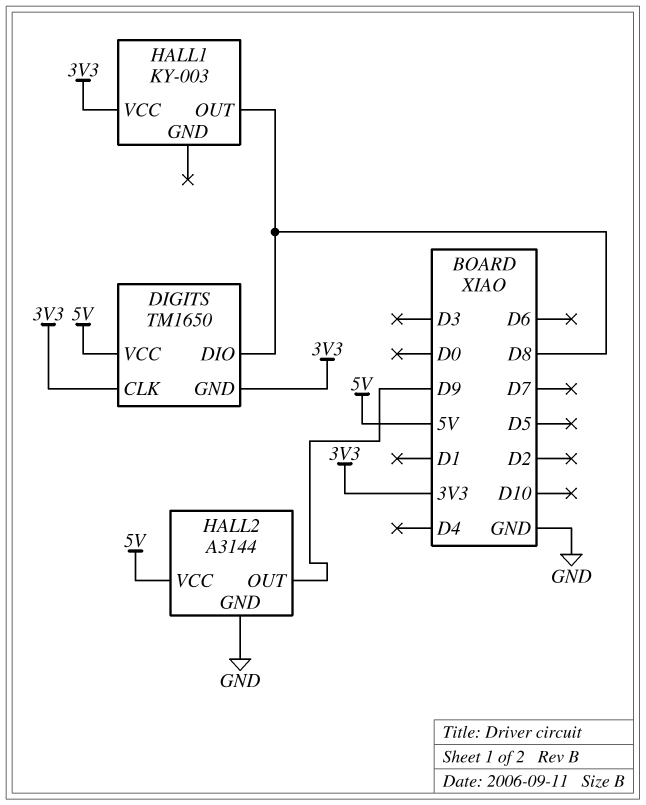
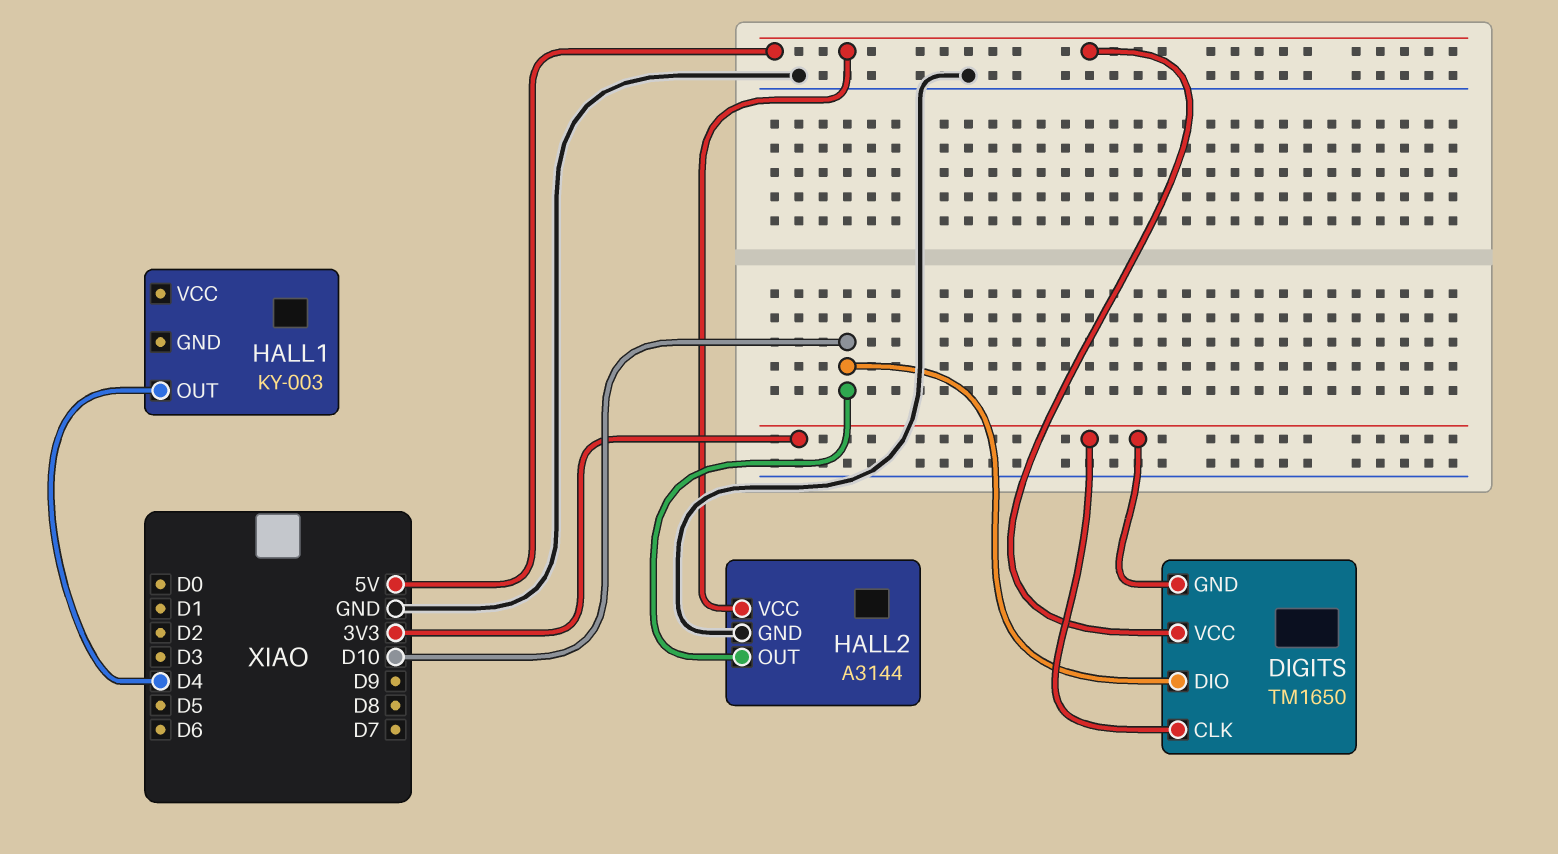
DIGITS pin DIO: D8 -> D10
HALL1 pin OUT: D8 -> D4
HALL1 pin VCC: 3V3 -> none
HALL2 pin OUT: D9 -> D10

